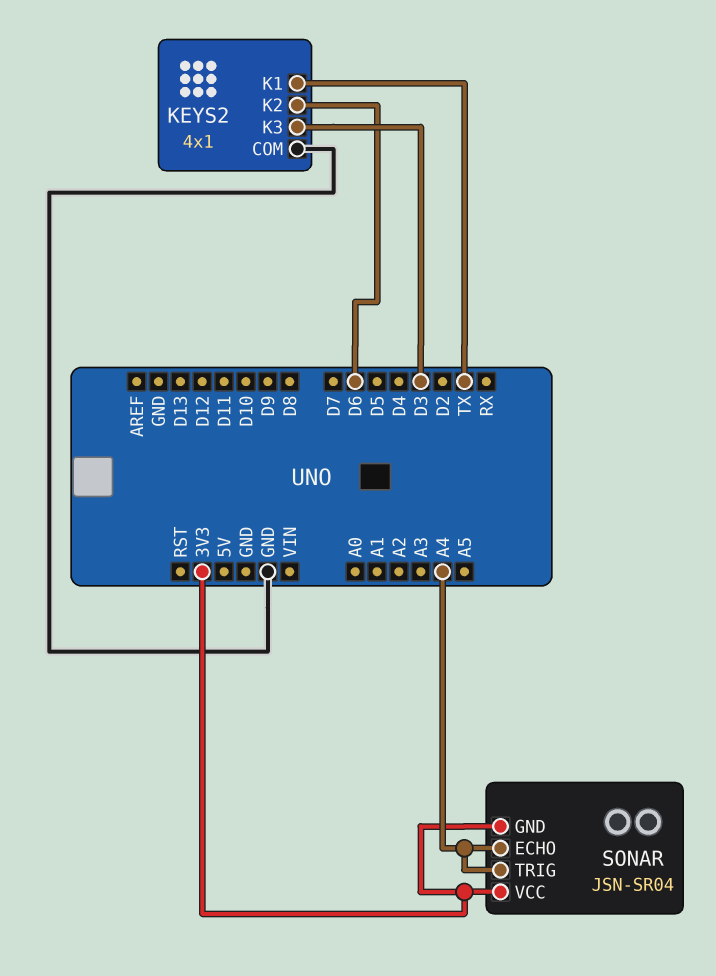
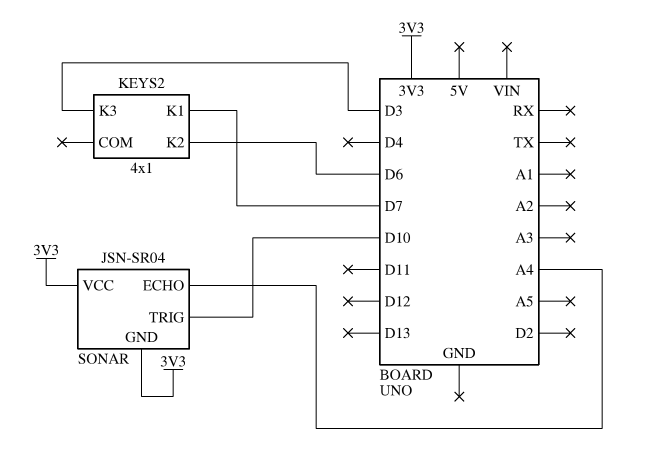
KEYS2 pin COM: GND -> none
KEYS2 pin K1: TX -> D7
SONAR pin TRIG: A4 -> D10

